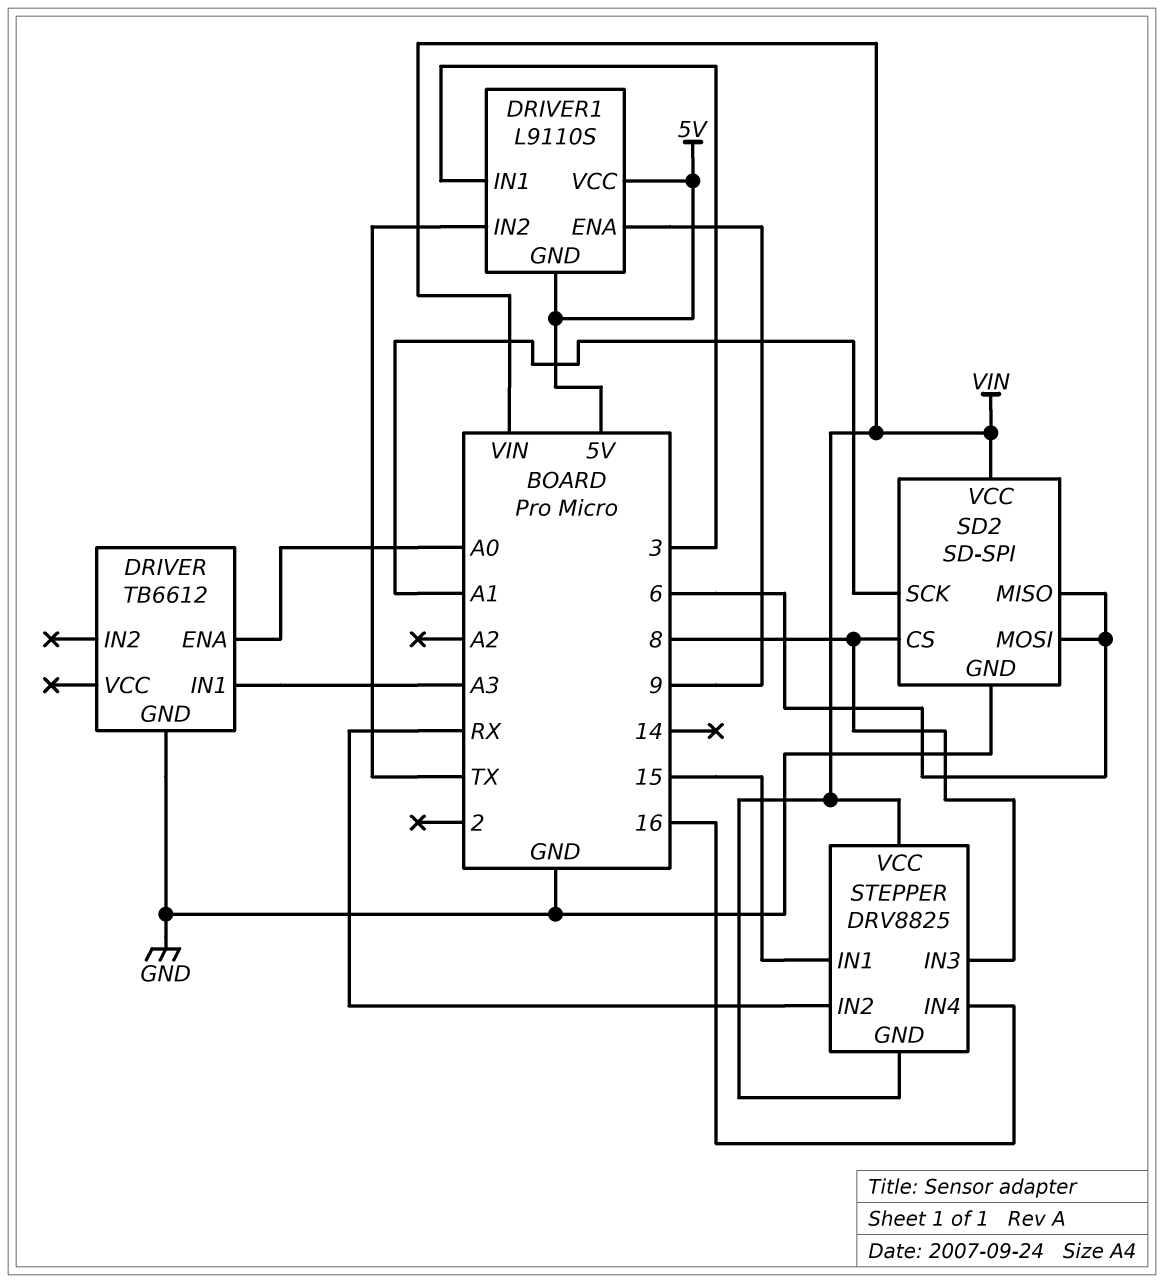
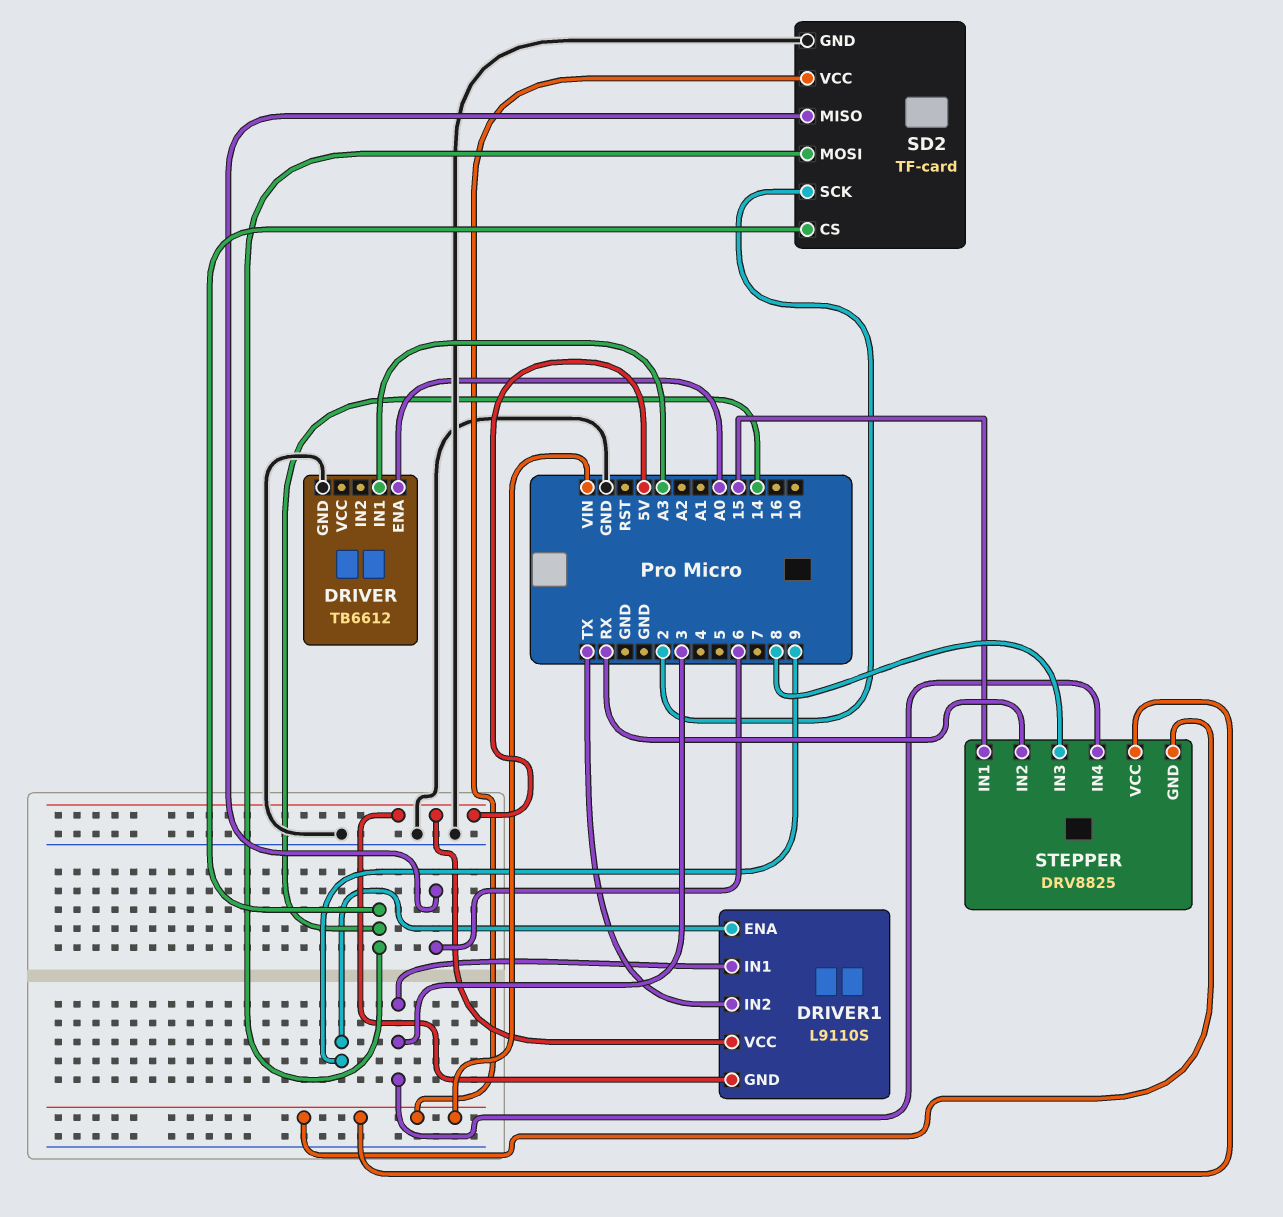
SD2: SD-SPI -> TF-card
SD2 pin CS: 8 -> 14
SD2 pin MOSI: 6 -> 14
SD2 pin SCK: A1 -> 2
STEPPER pin IN4: 16 -> 3

